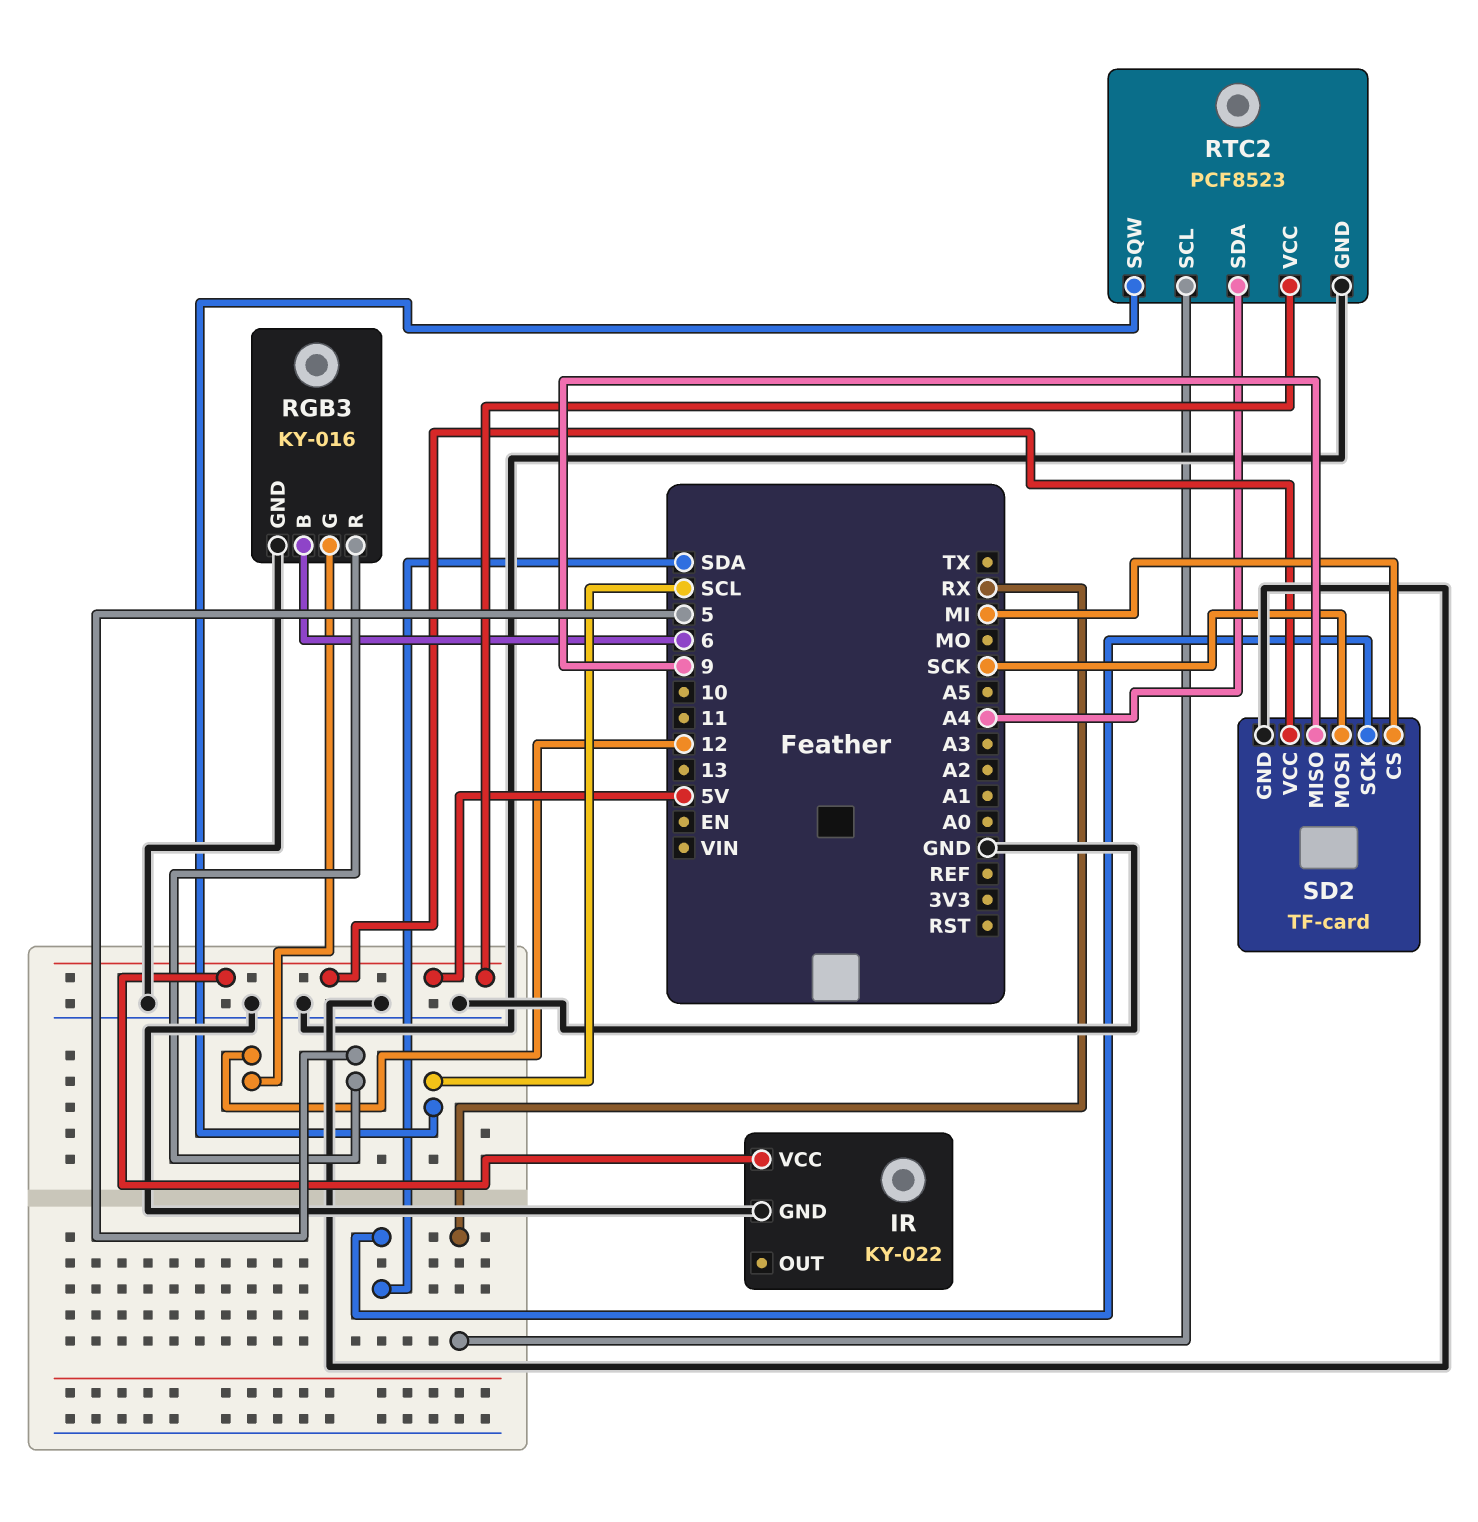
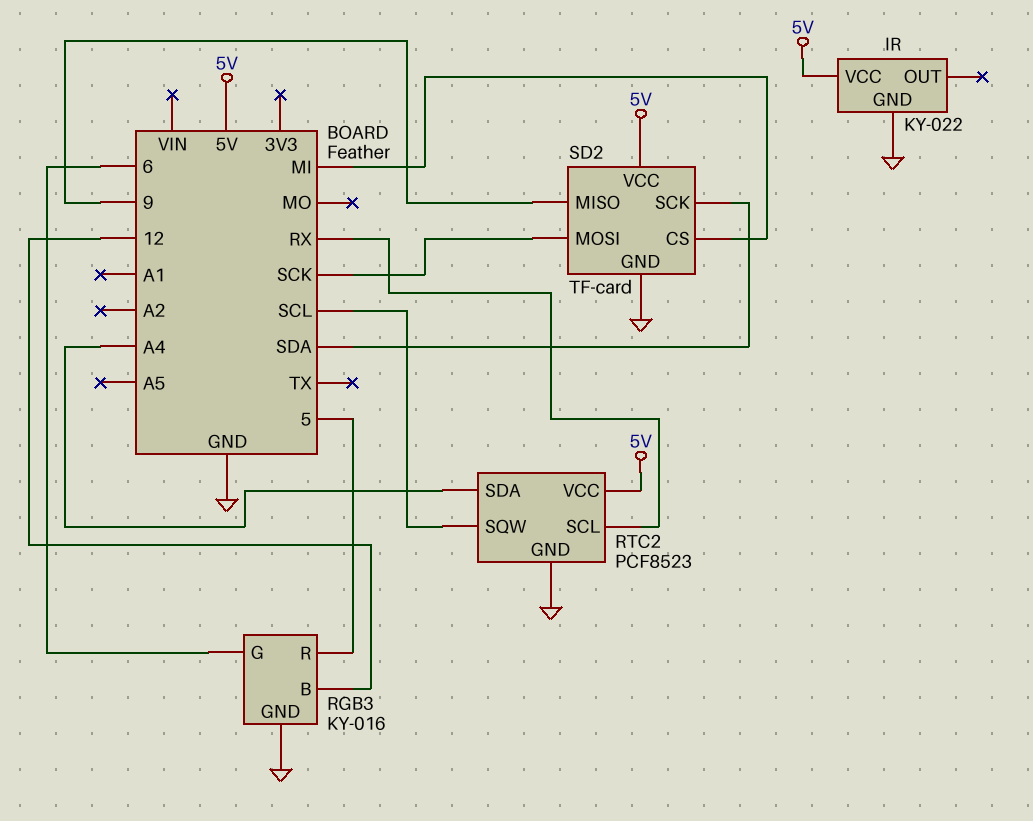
RGB3 pin B: 6 -> 12
RGB3 pin G: 12 -> 6

